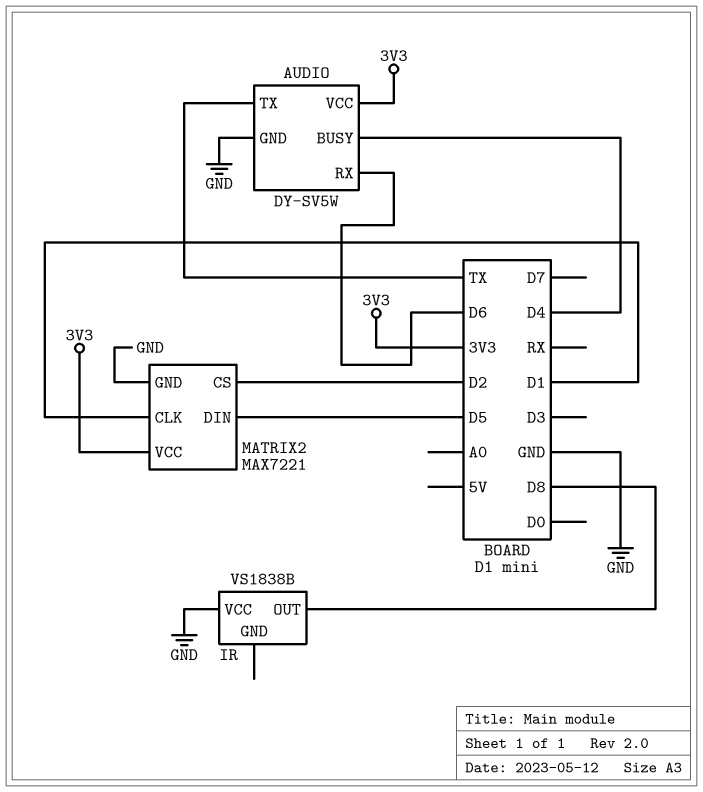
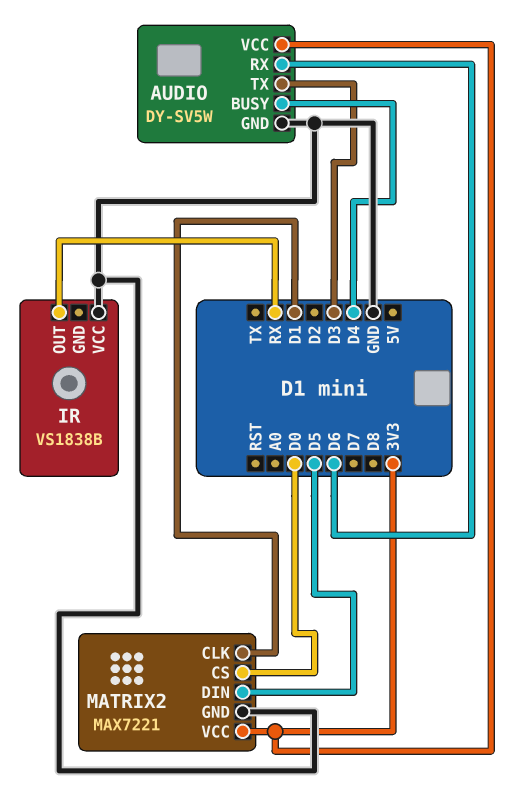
AUDIO pin TX: TX -> D3
IR pin OUT: D8 -> RX
MATRIX2 pin CS: D2 -> D0

